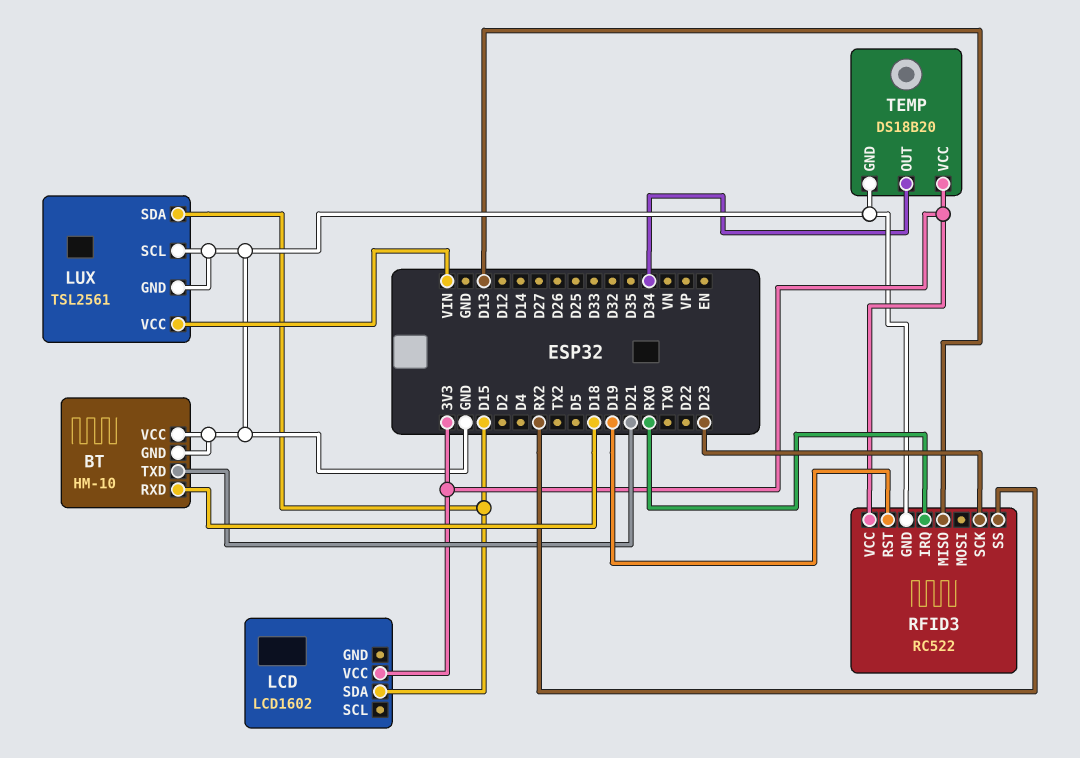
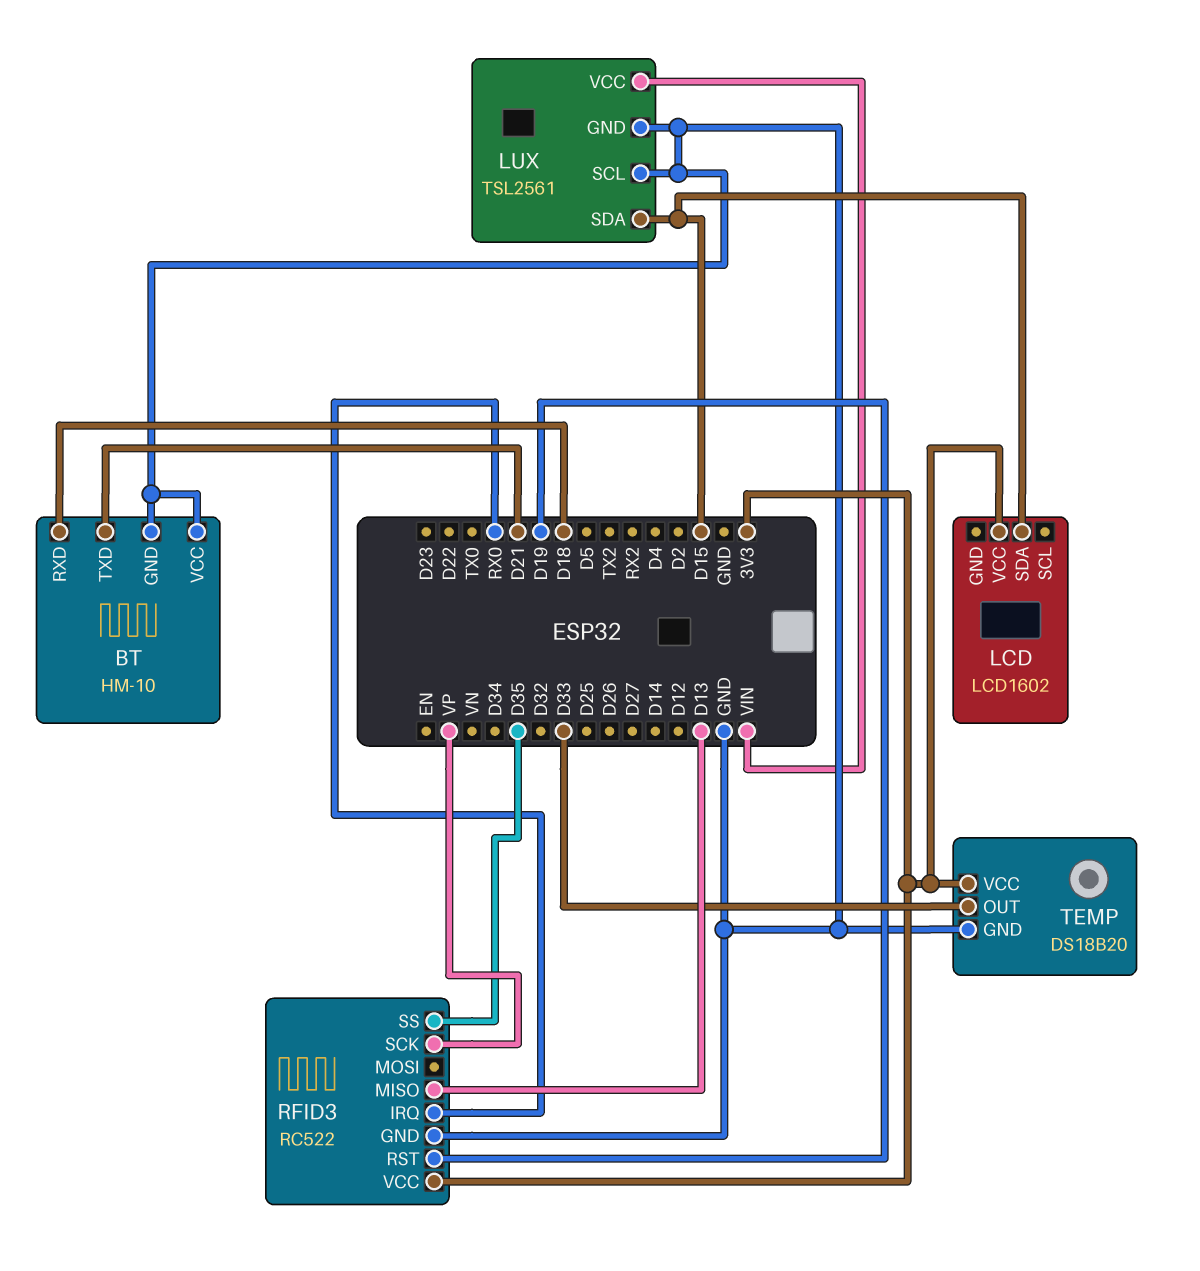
RFID3 pin SCK: D23 -> VP
RFID3 pin SS: RX2 -> D35
TEMP pin OUT: D34 -> D33

